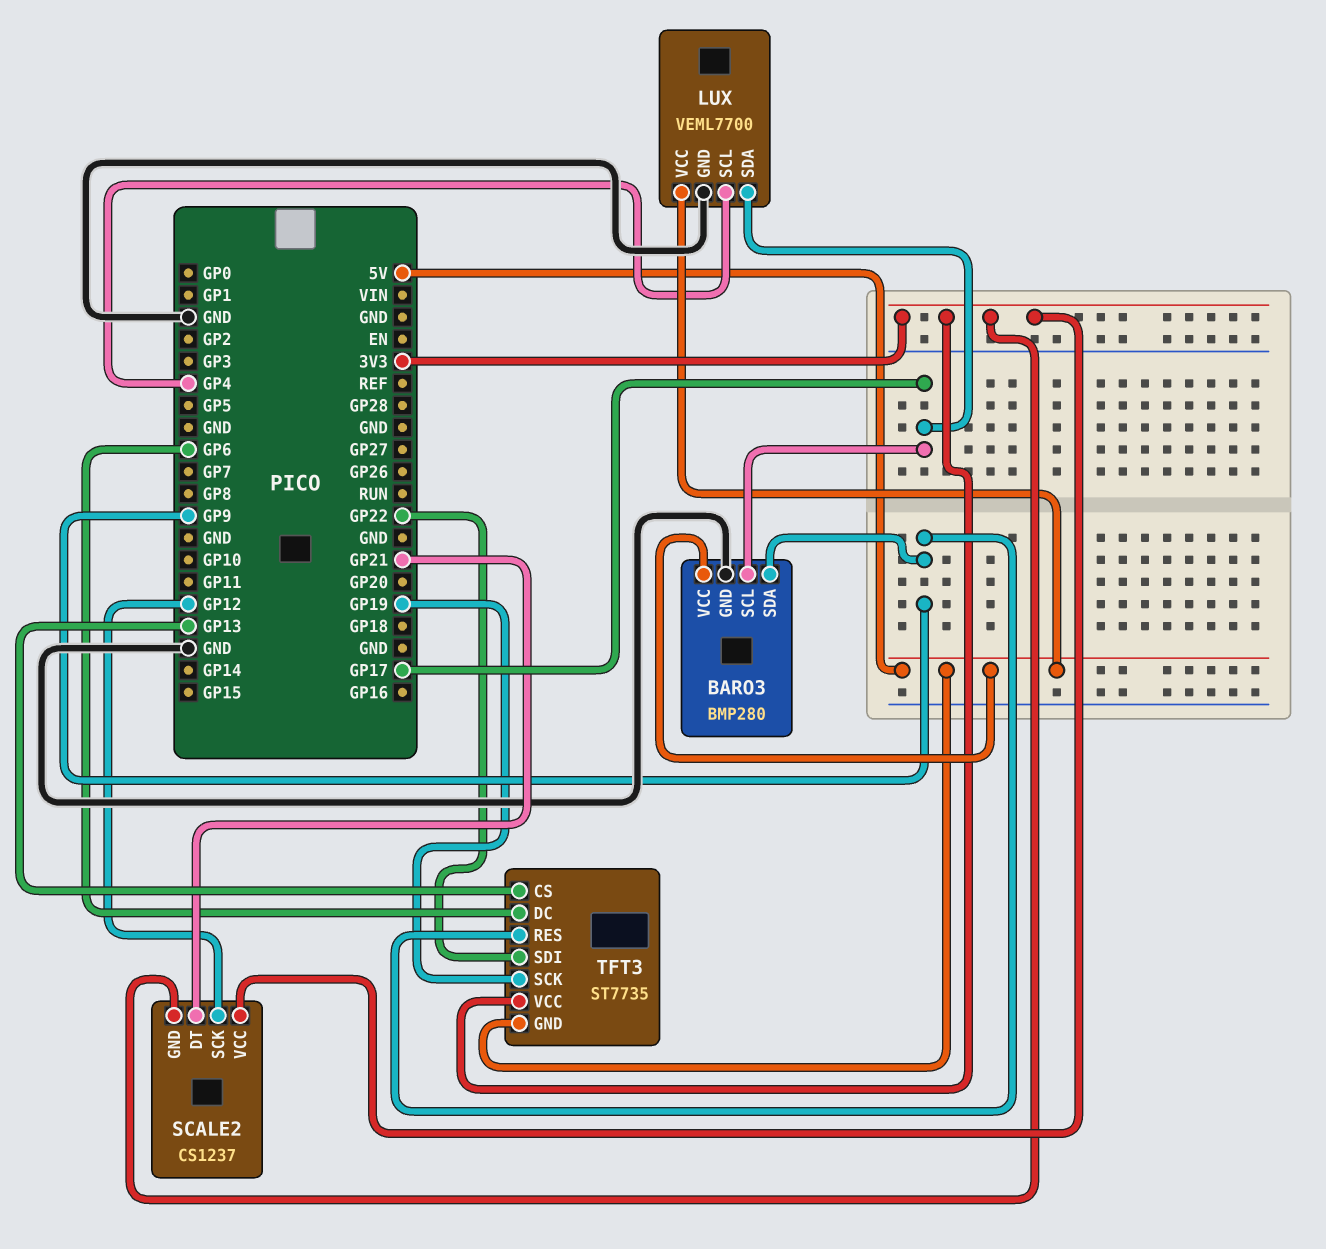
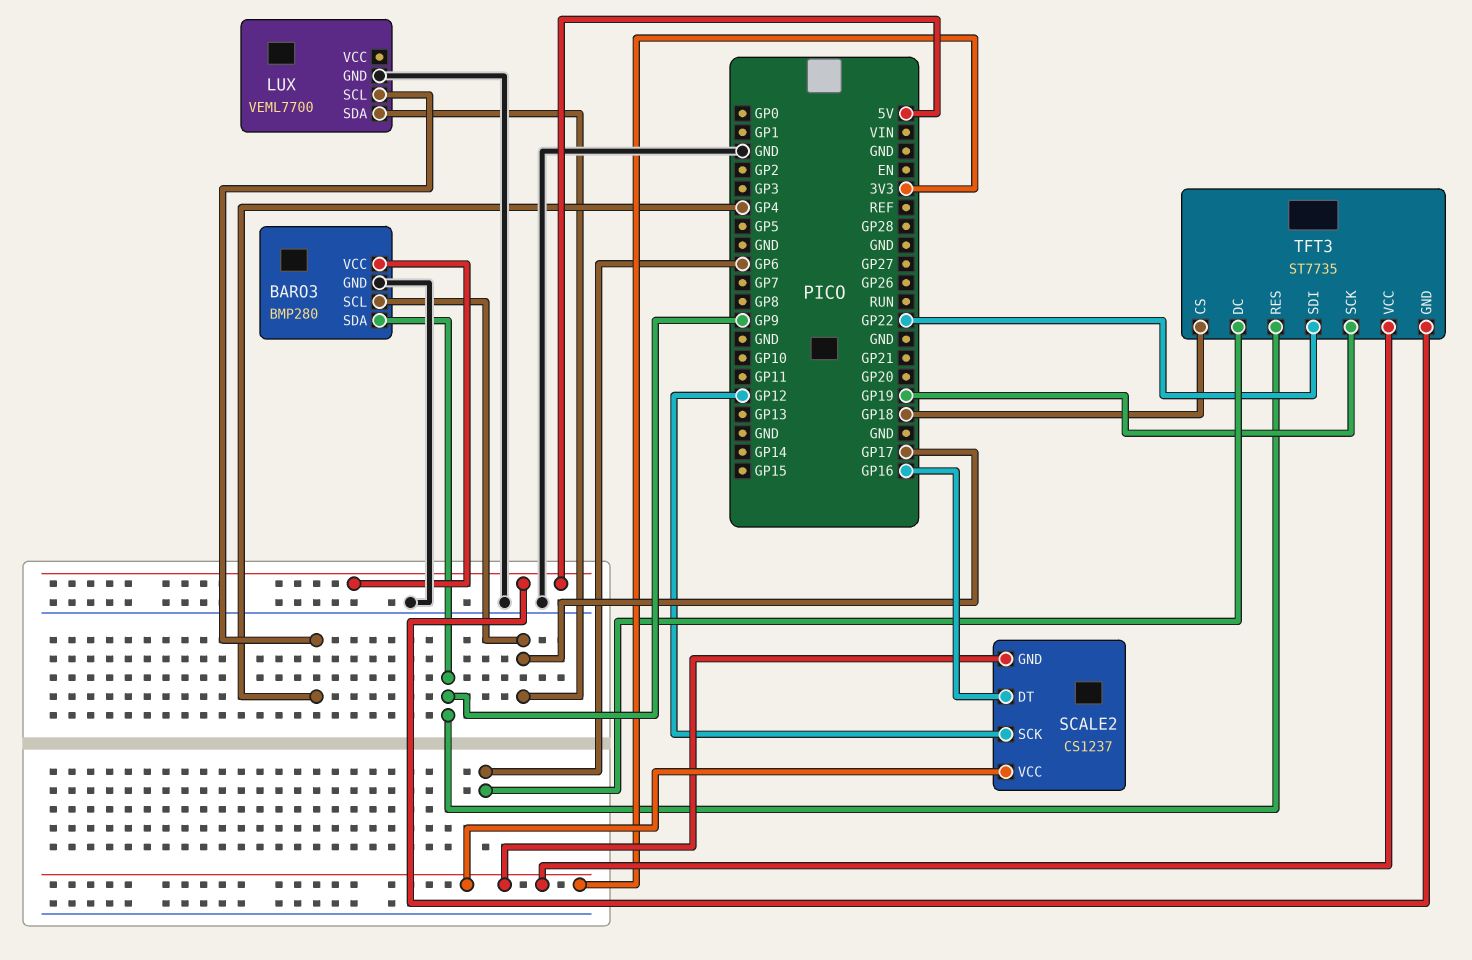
LUX pin VCC: 5V -> none
SCALE2 pin DT: GP21 -> GP16
TFT3 pin CS: GP13 -> GP18

